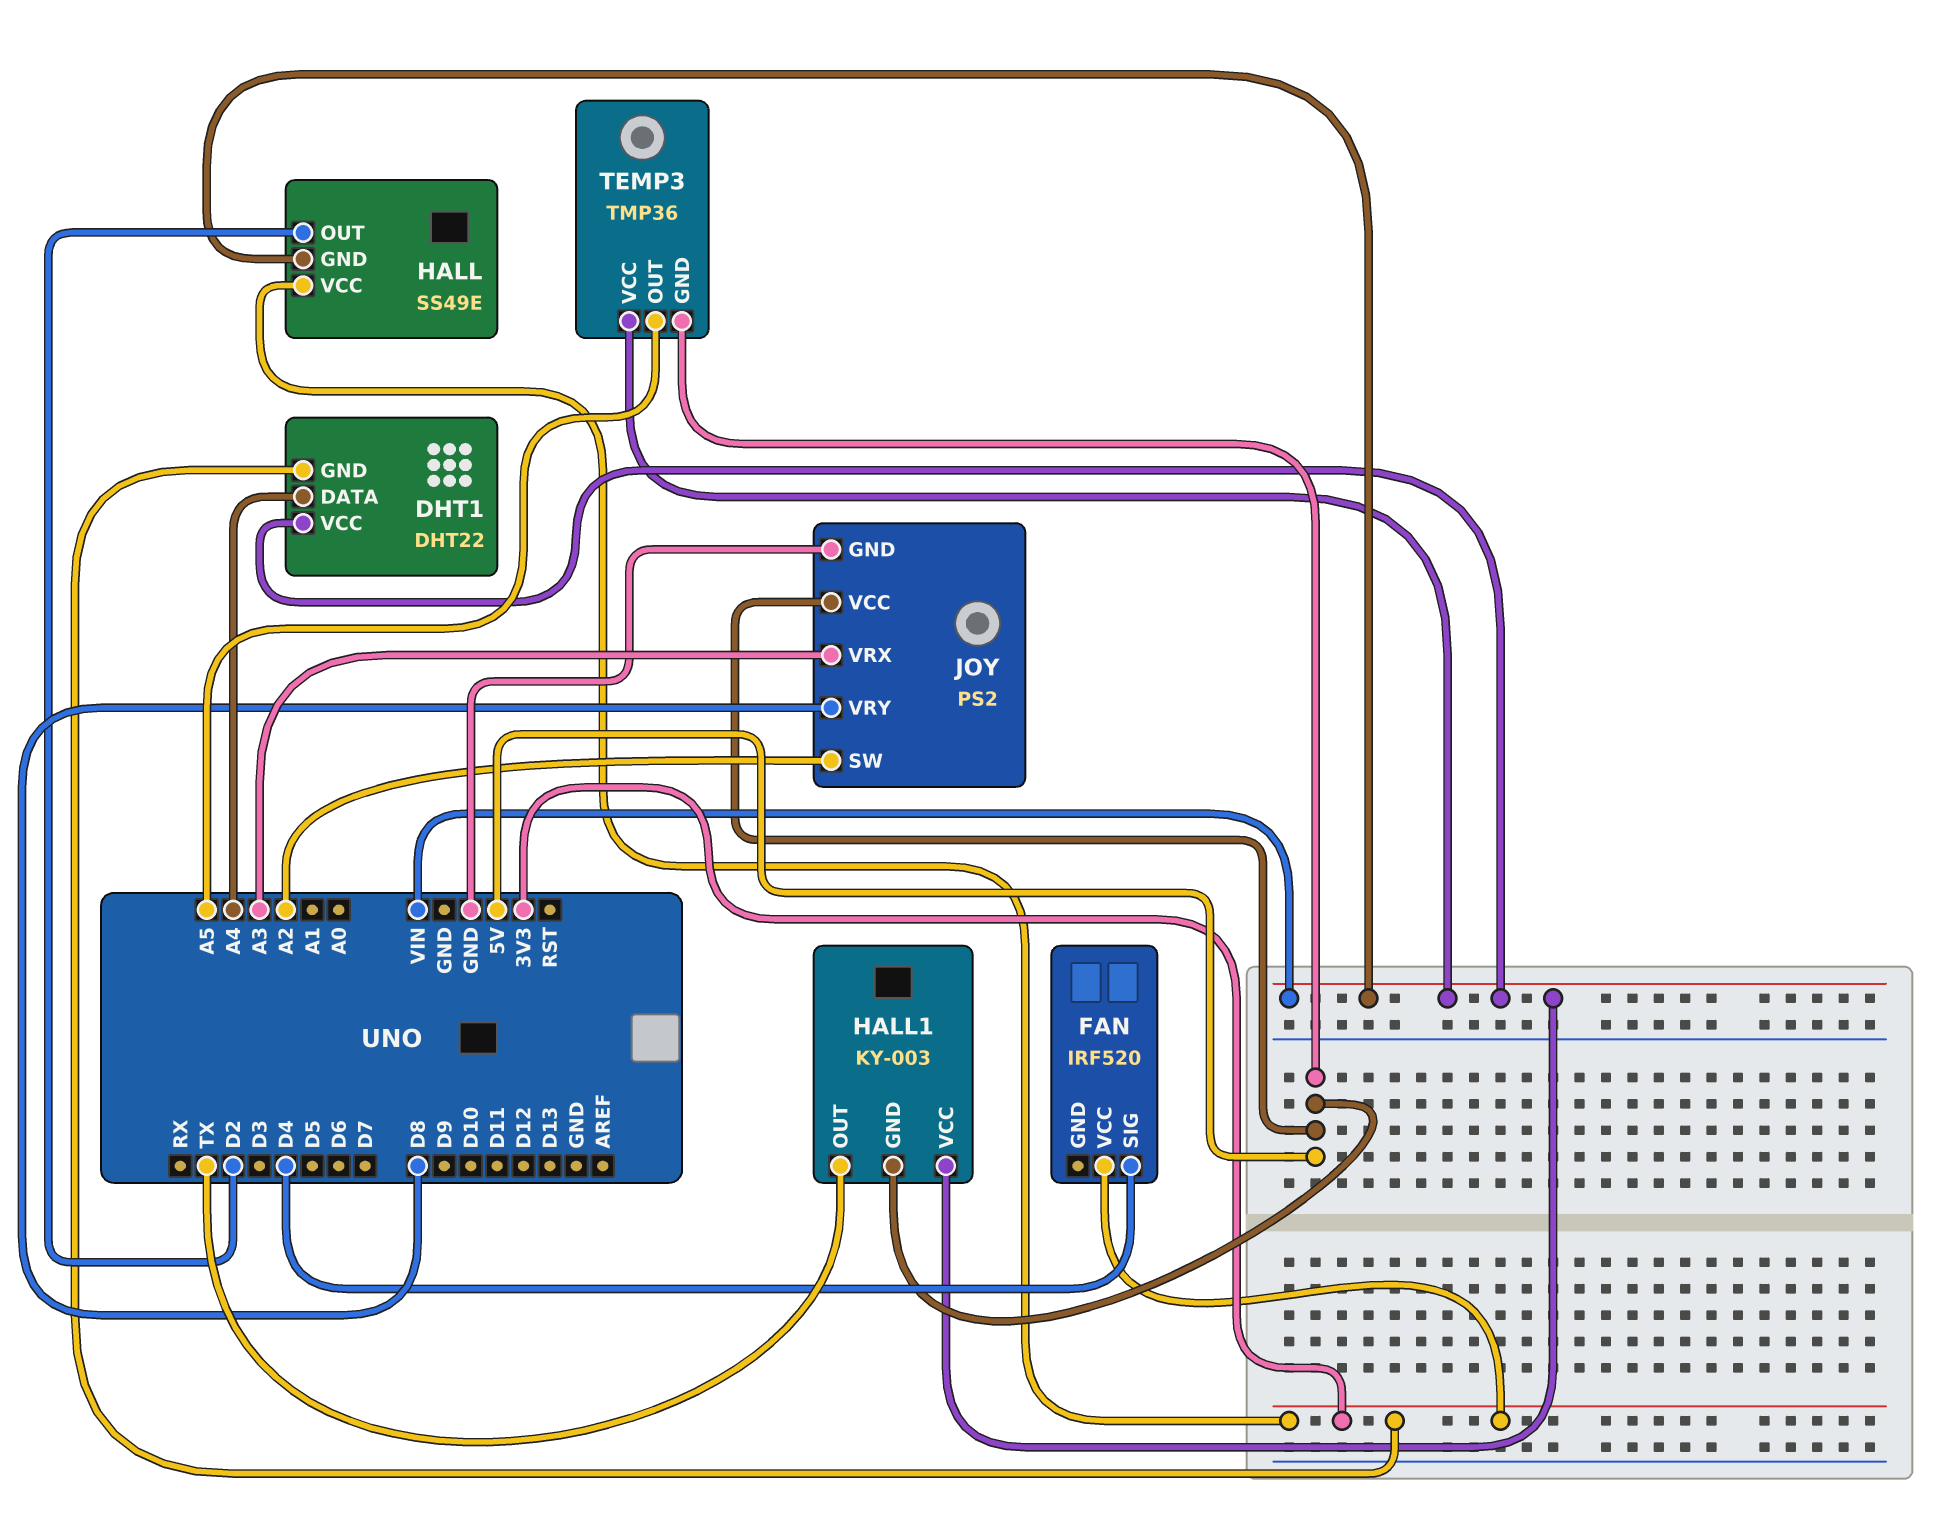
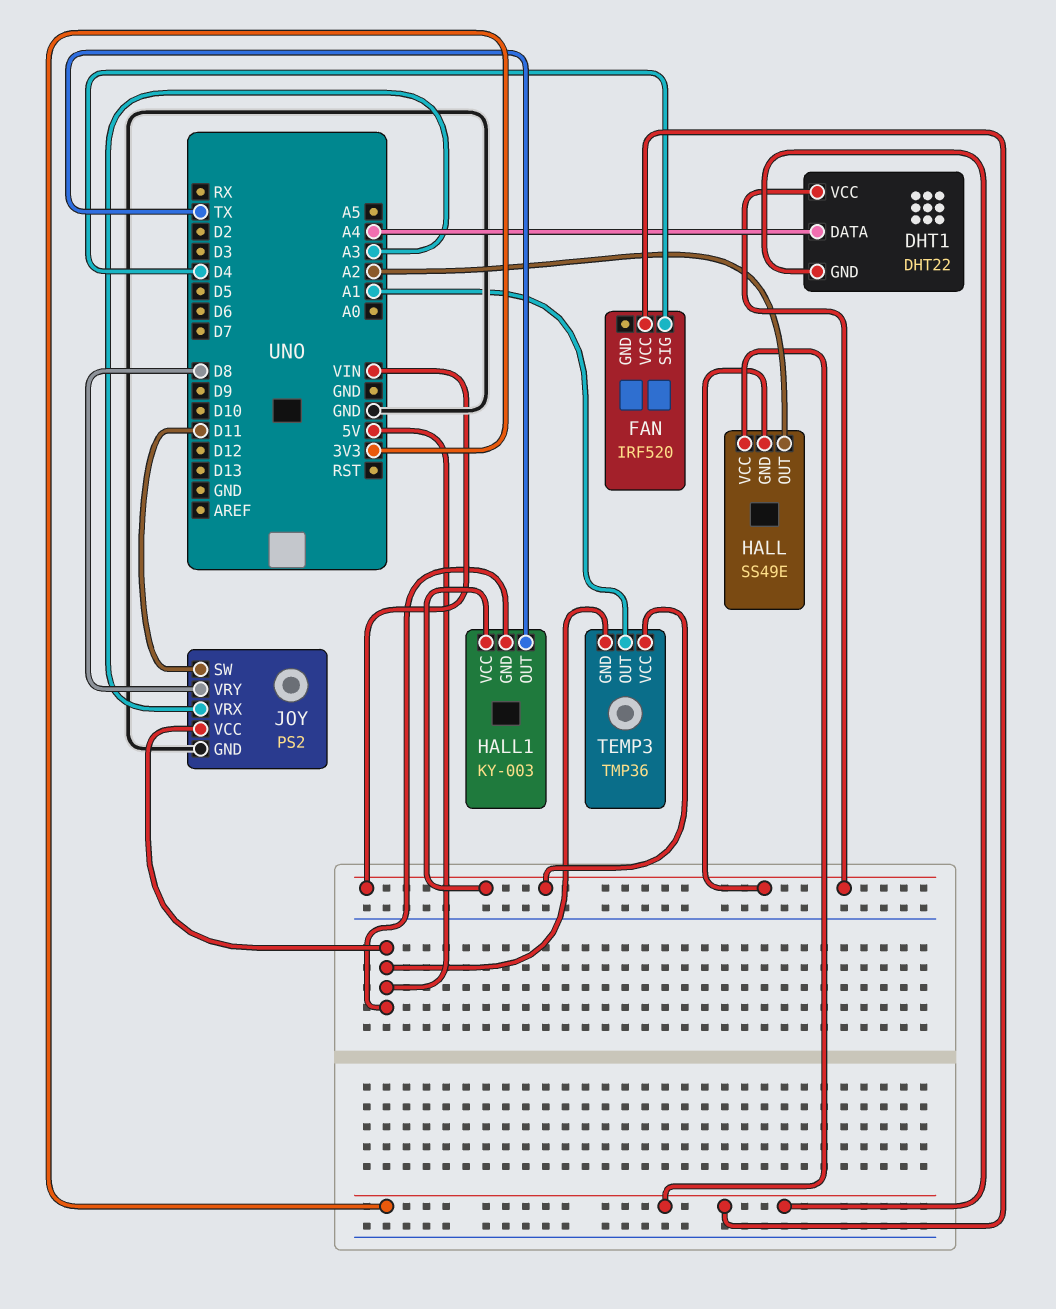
HALL pin OUT: D2 -> A2
JOY pin SW: A2 -> D11
TEMP3 pin OUT: A5 -> A1

